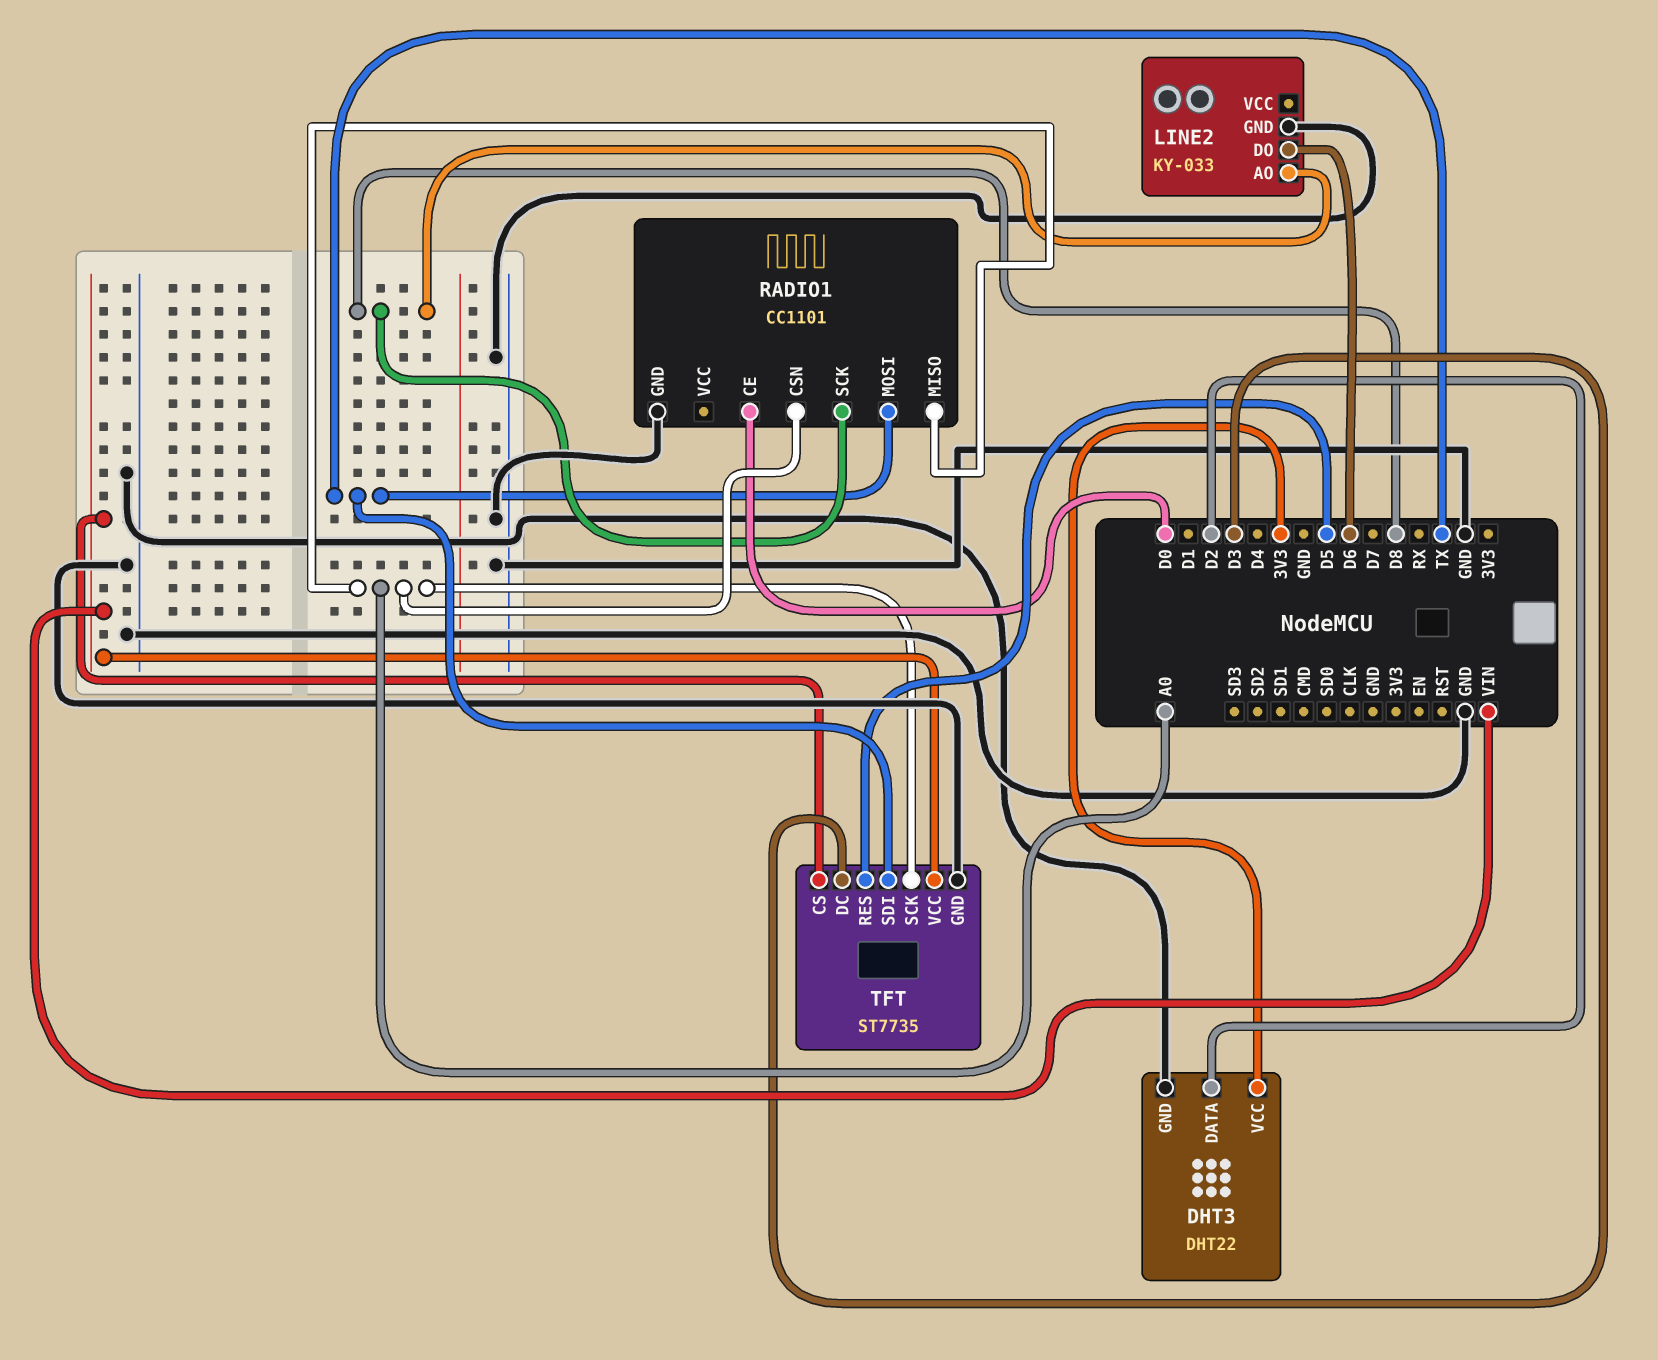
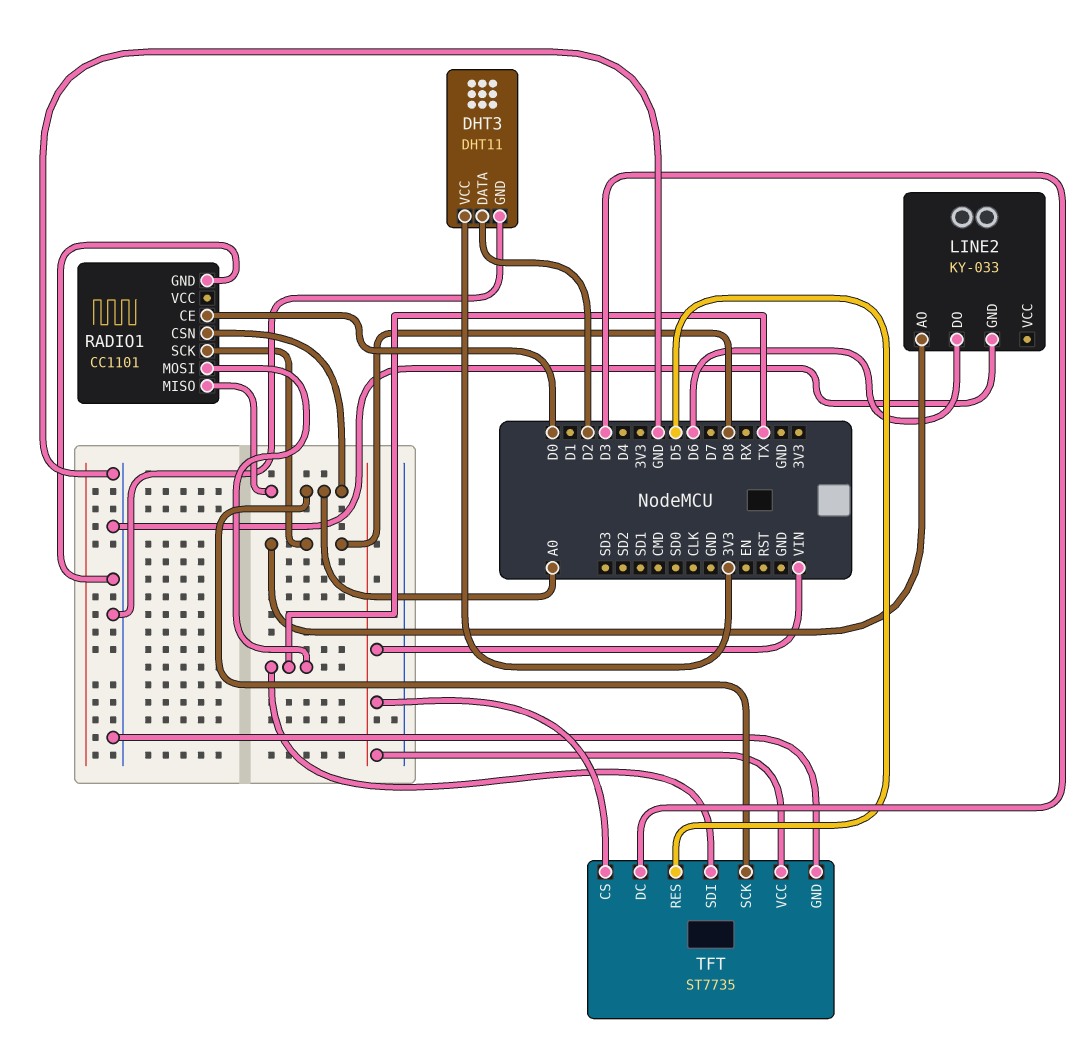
DHT3: DHT22 -> DHT11

